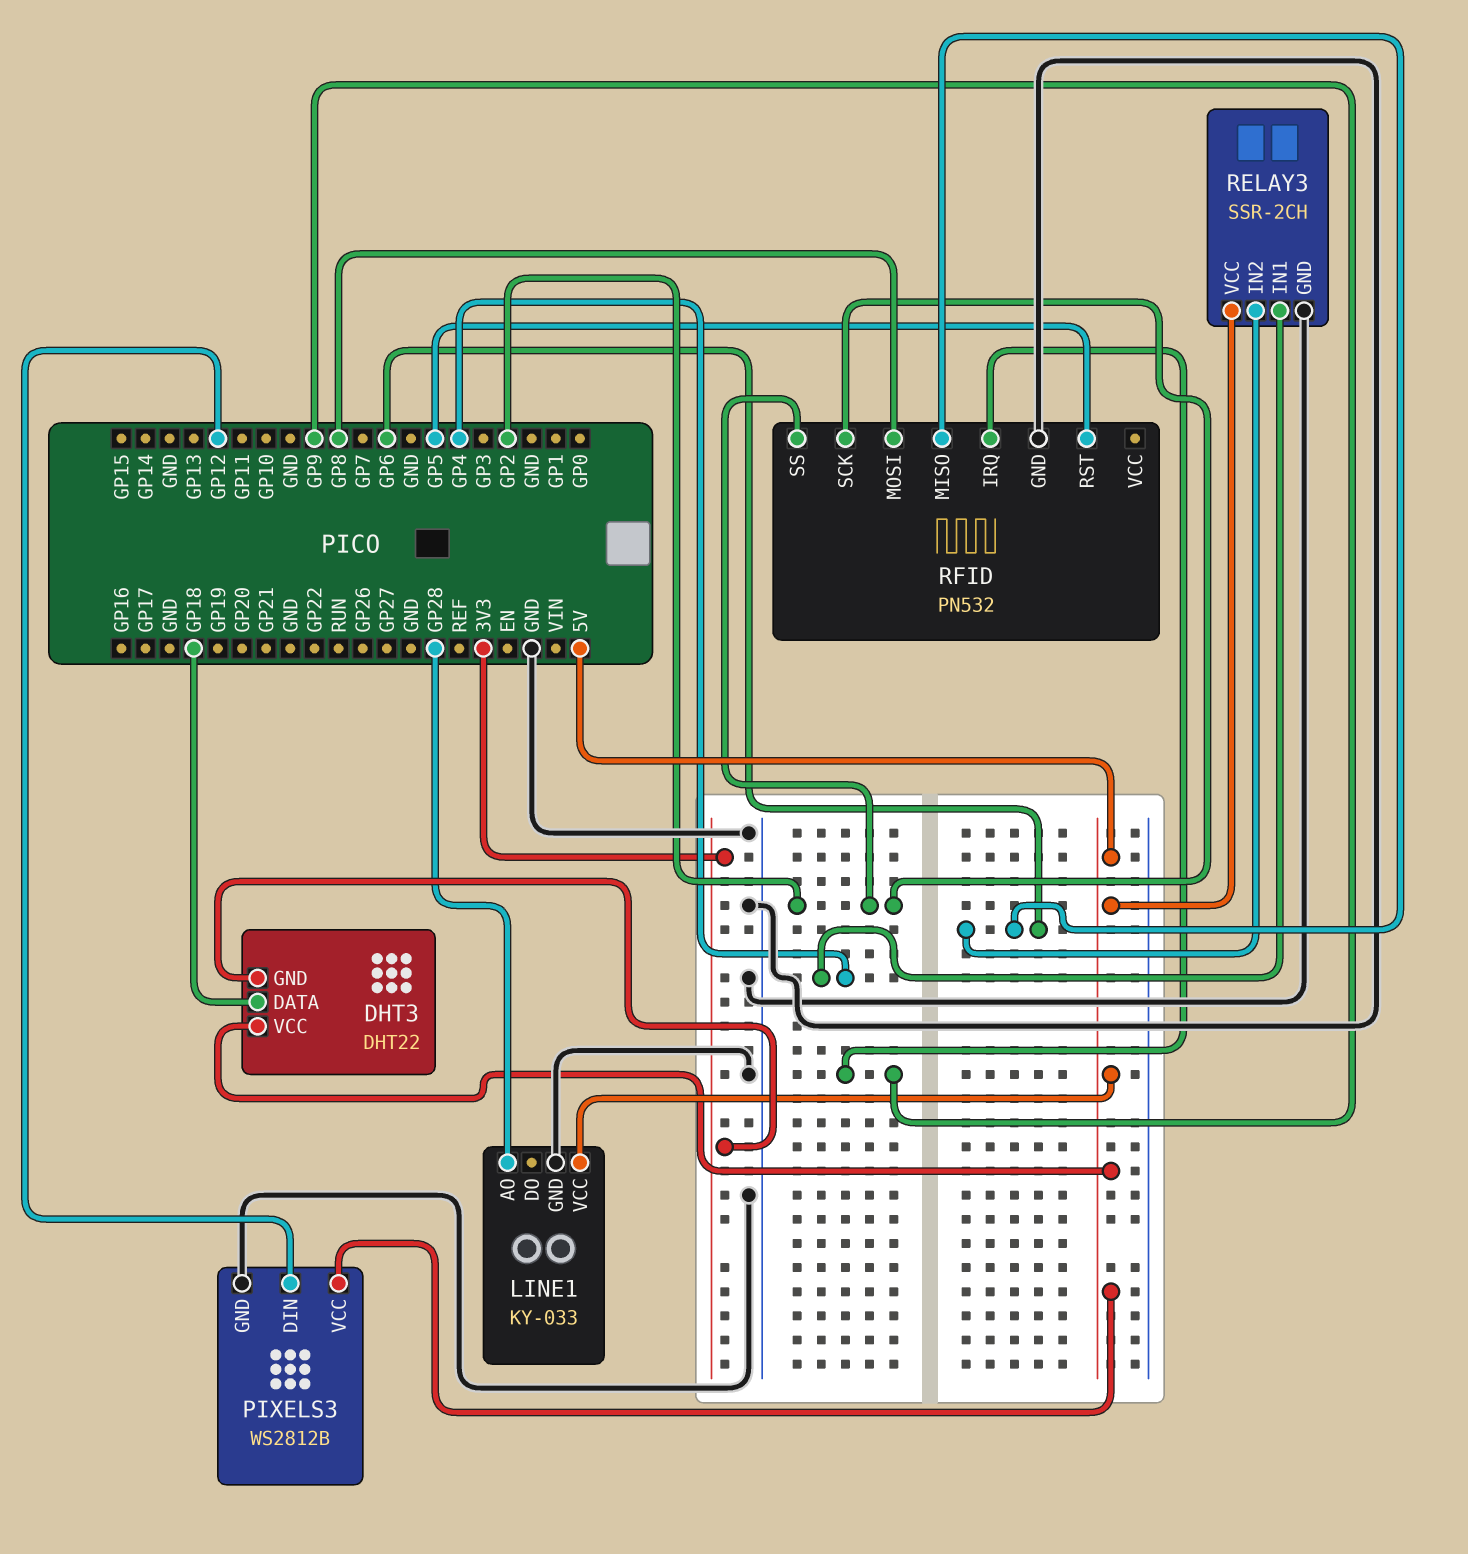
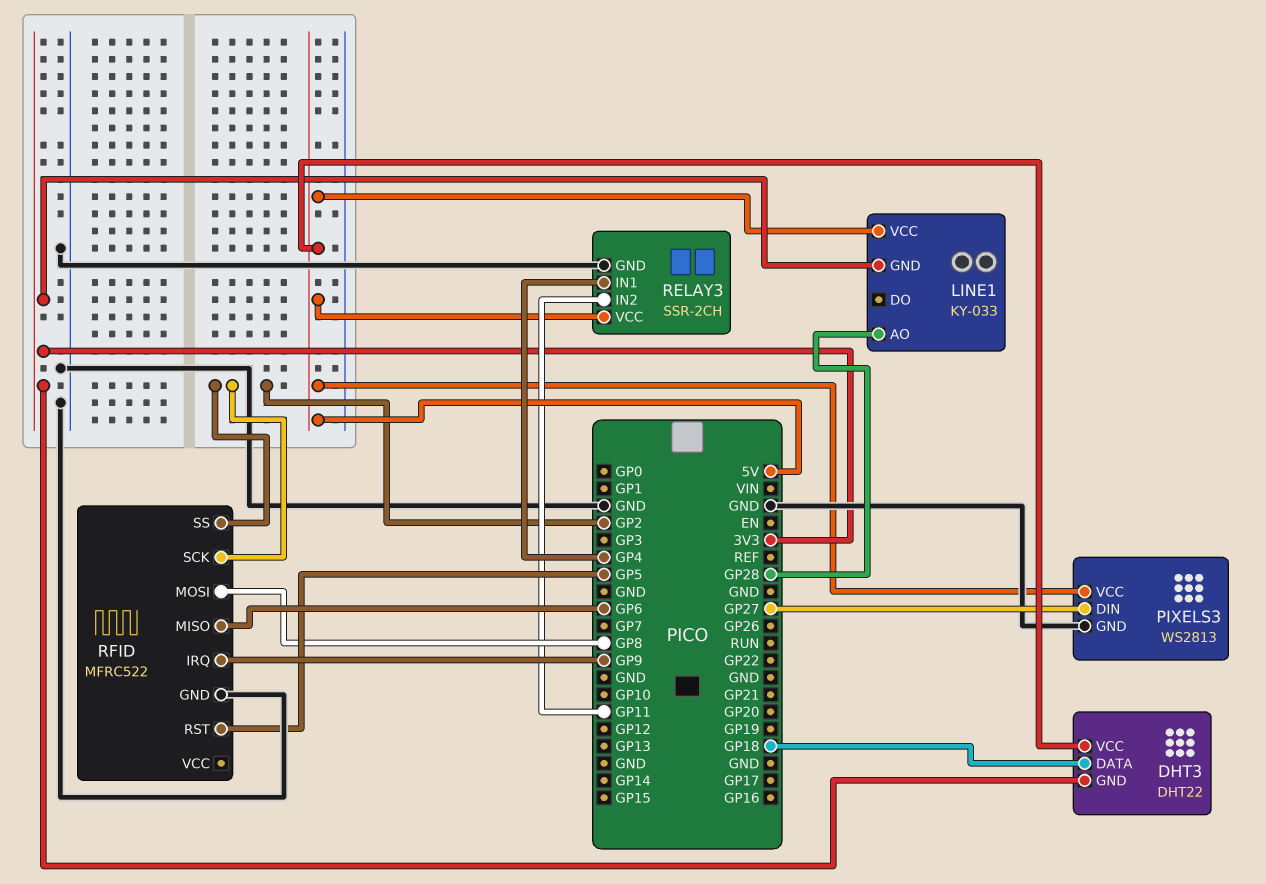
LINE1 pin GND: GND -> 3V3
PIXELS3: WS2812B -> WS2813
PIXELS3 pin DIN: GP12 -> GP27
RELAY3 pin IN2: GP6 -> GP11
RFID: PN532 -> MFRC522

